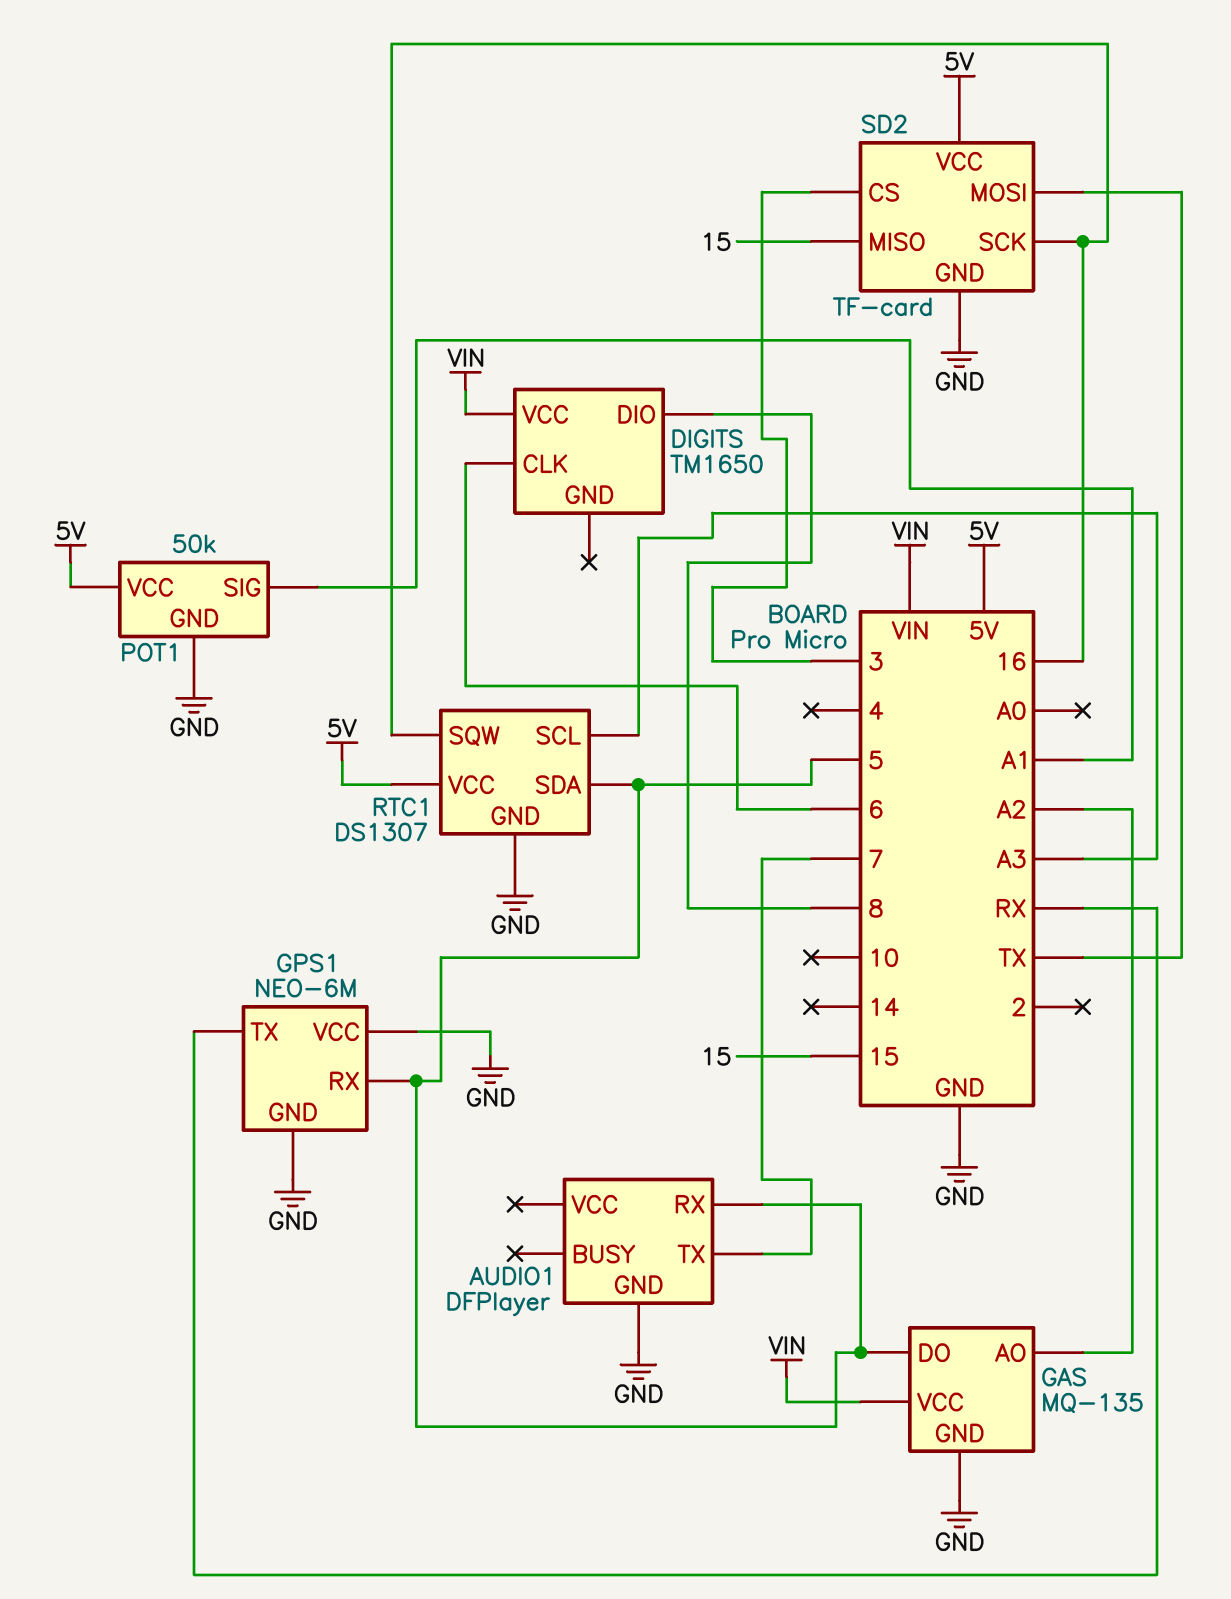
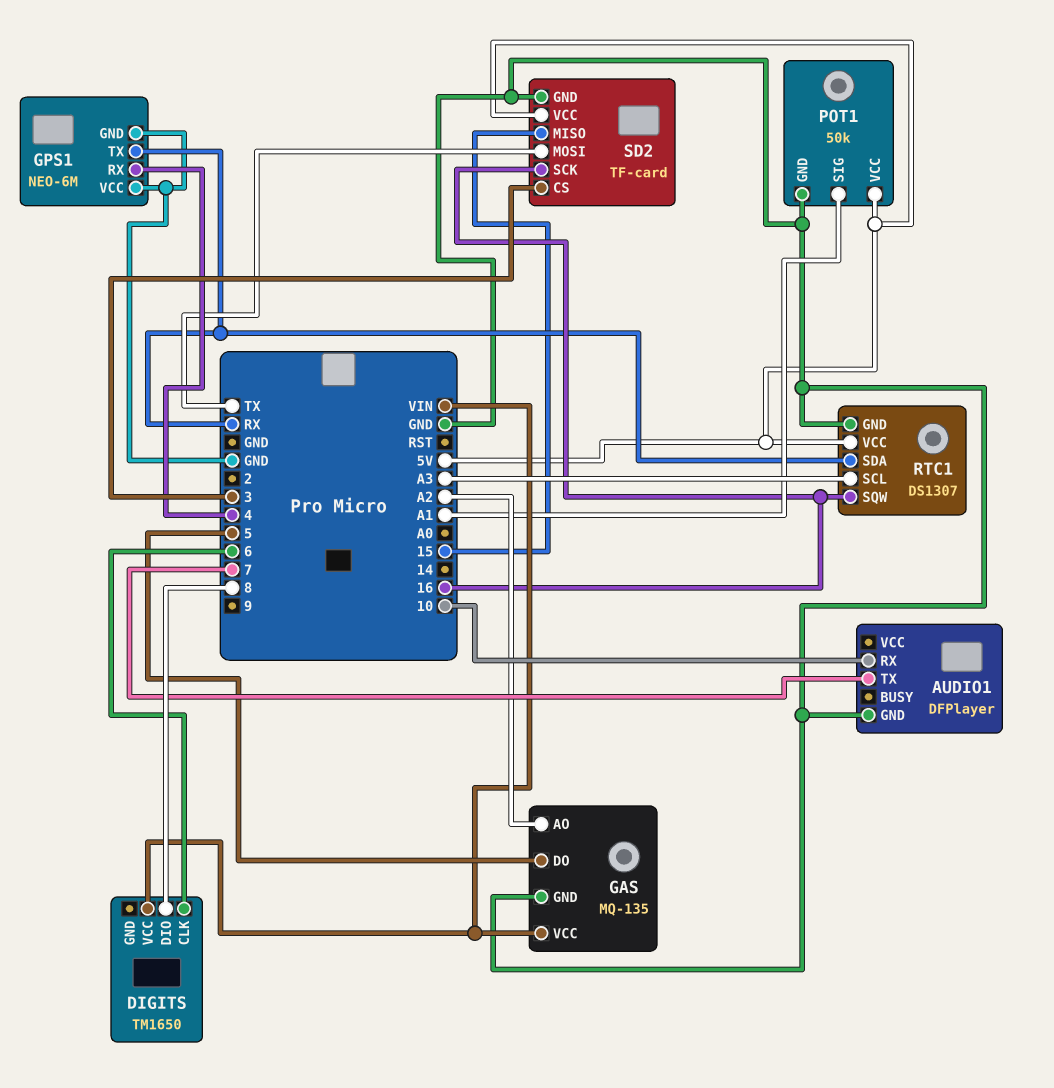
AUDIO1 pin RX: 5 -> 10
GPS1 pin RX: 5 -> 4
RTC1 pin SDA: 5 -> RX

